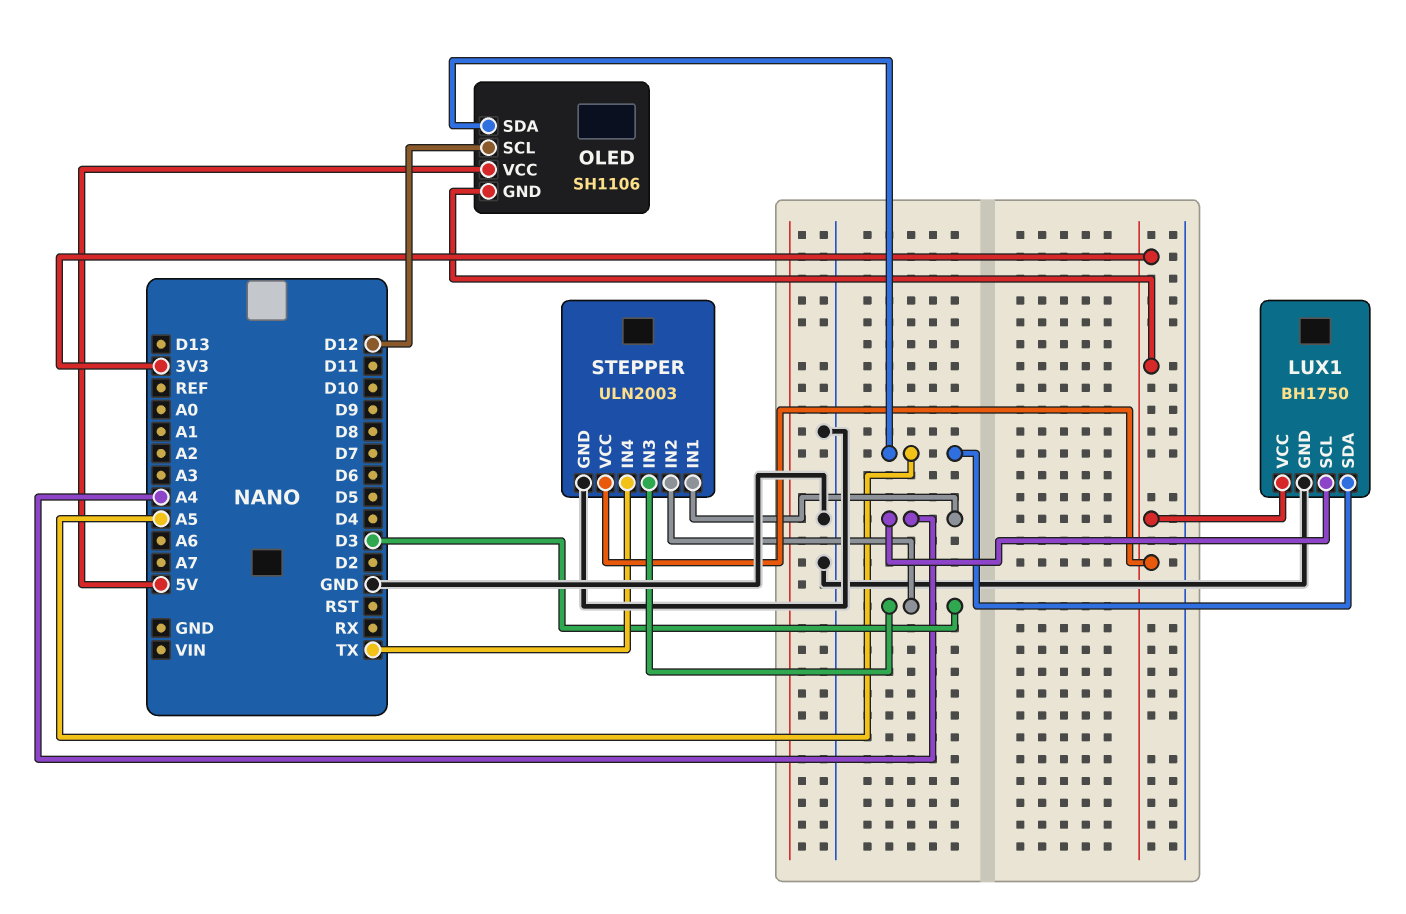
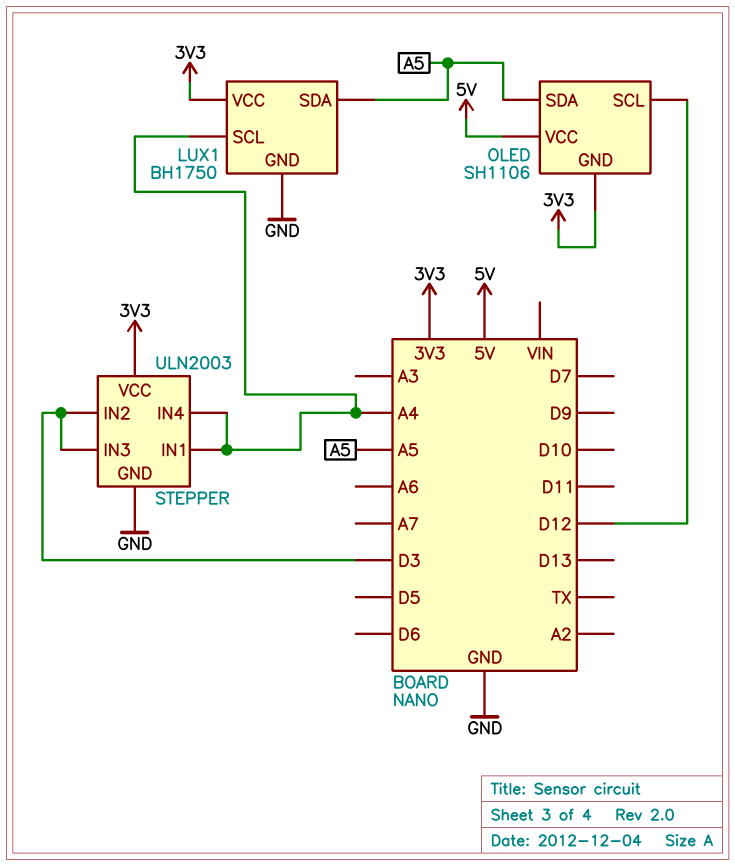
STEPPER pin IN4: TX -> A4

